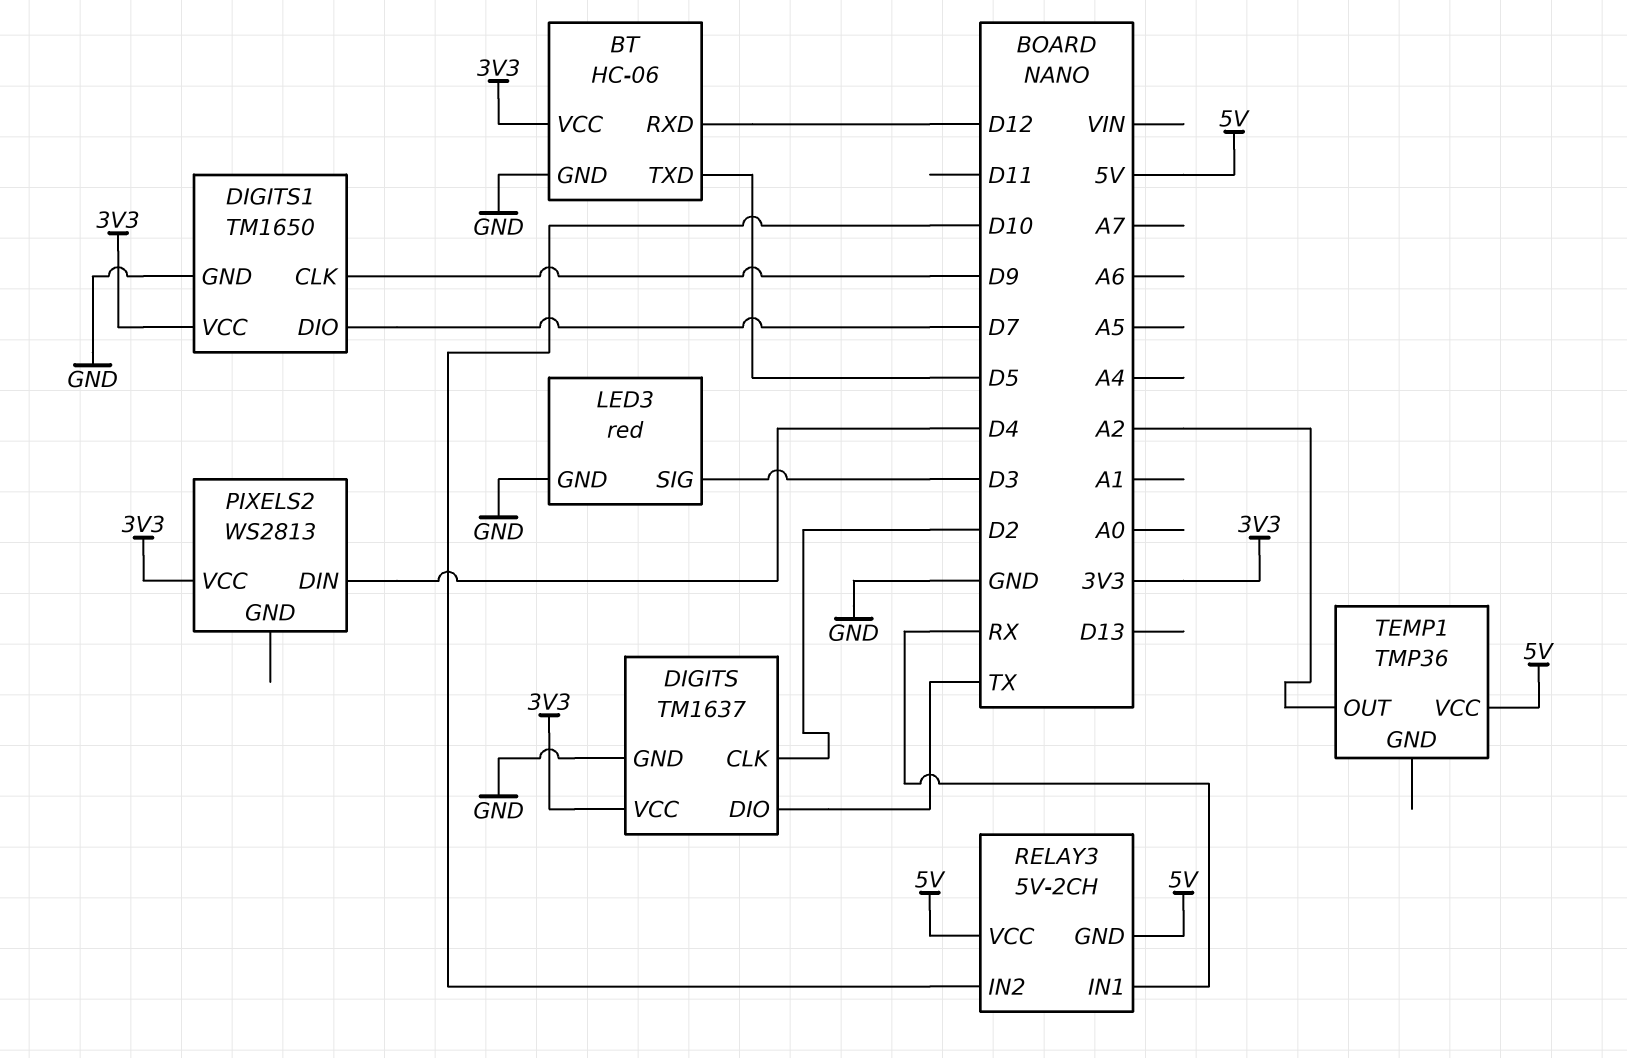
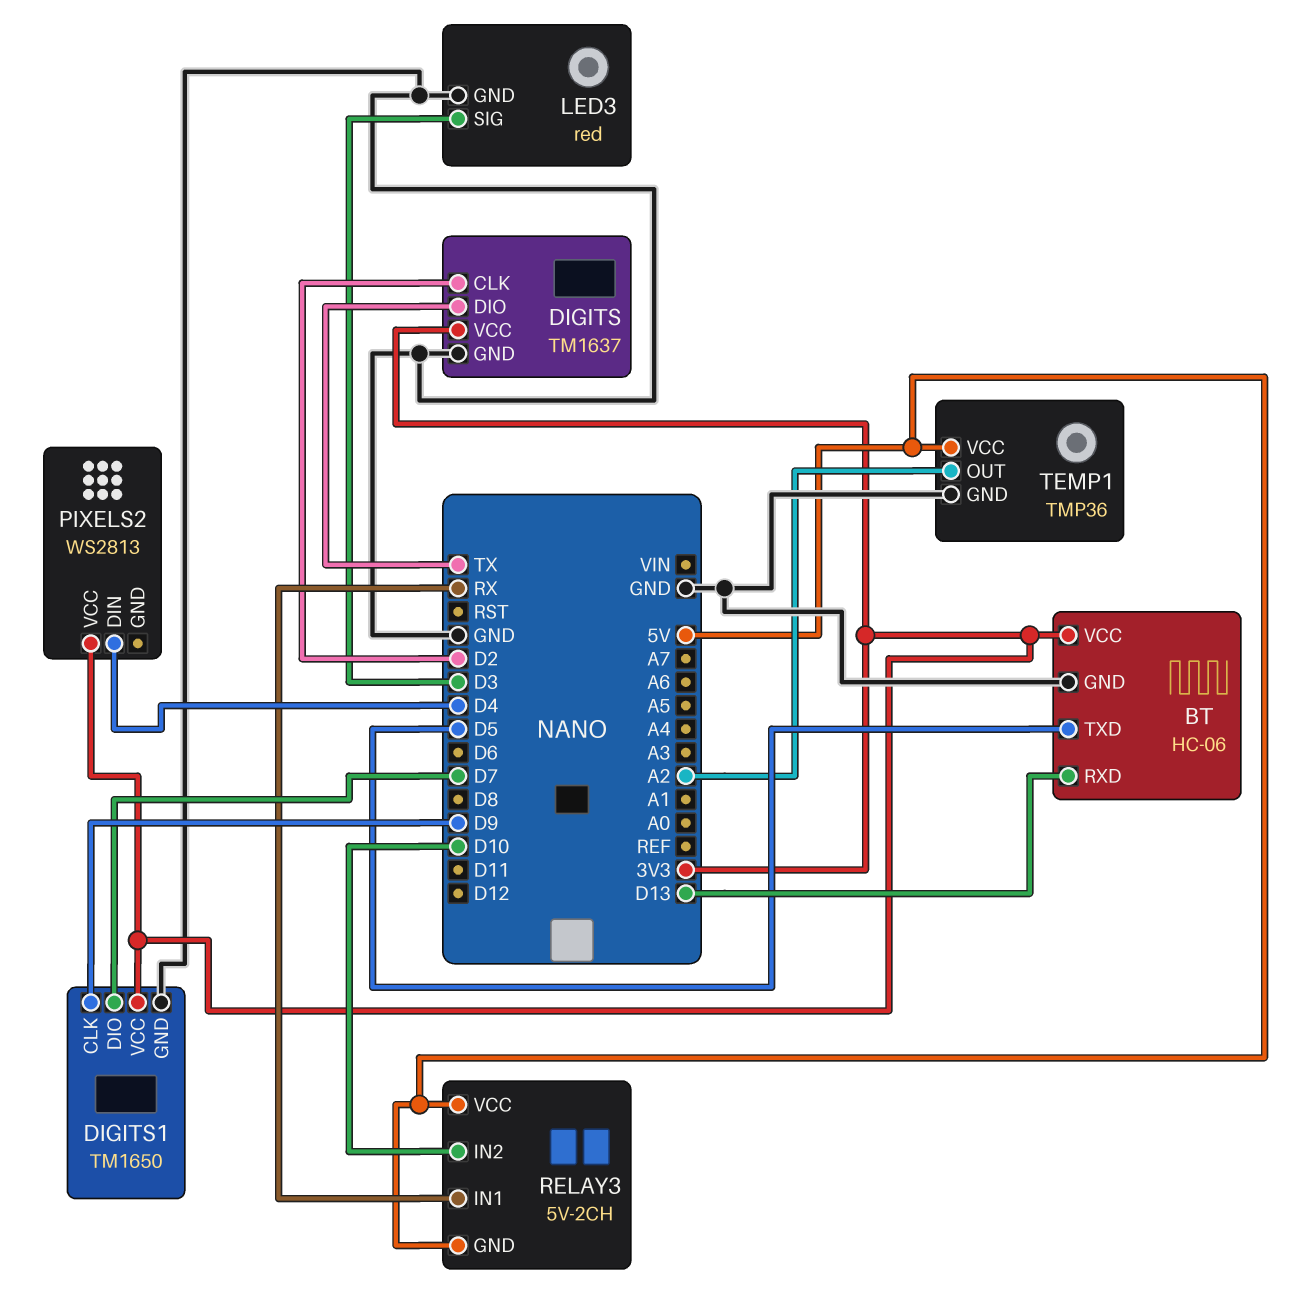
BT pin RXD: D12 -> D13
TEMP1 pin GND: none -> GND

